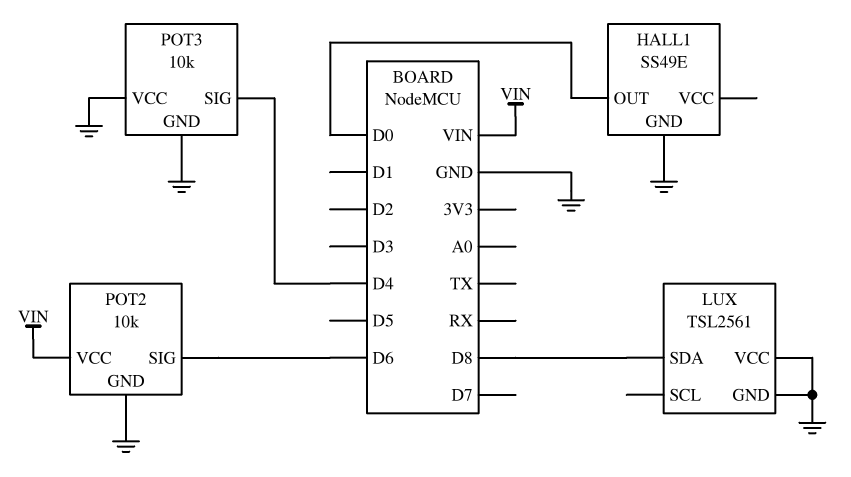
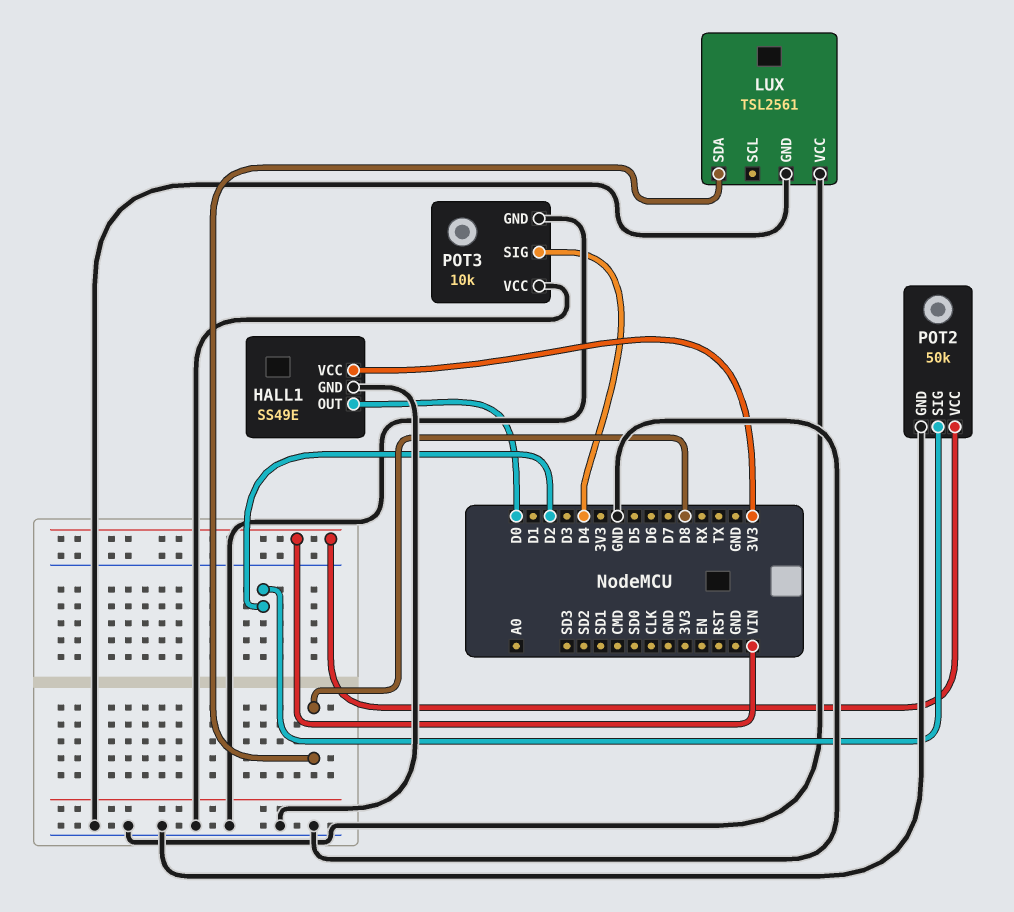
HALL1 pin VCC: none -> 3V3
POT2: 10k -> 50k
POT2 pin SIG: D6 -> D2

